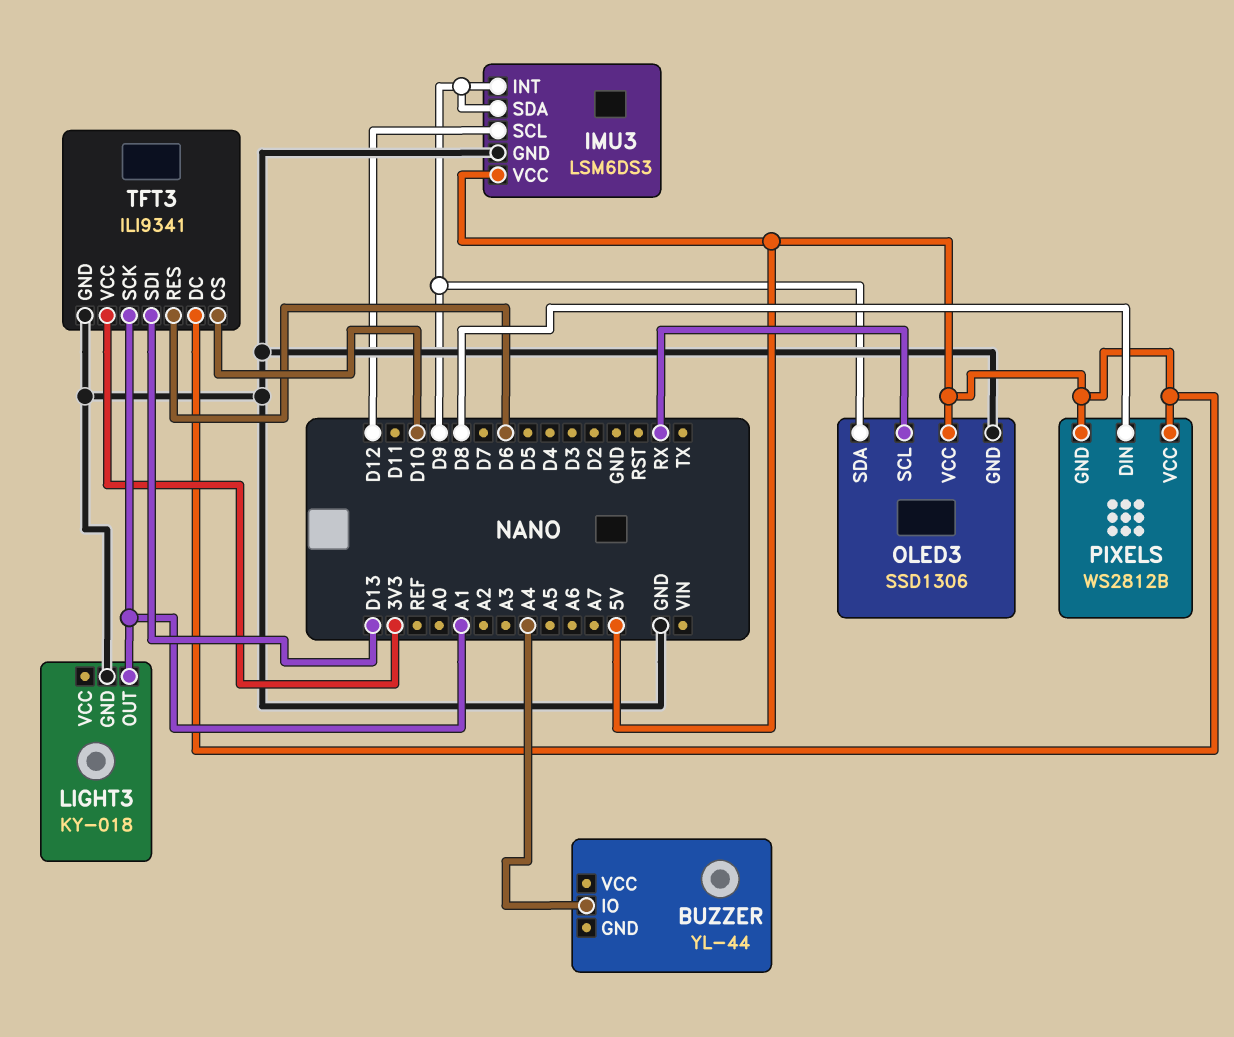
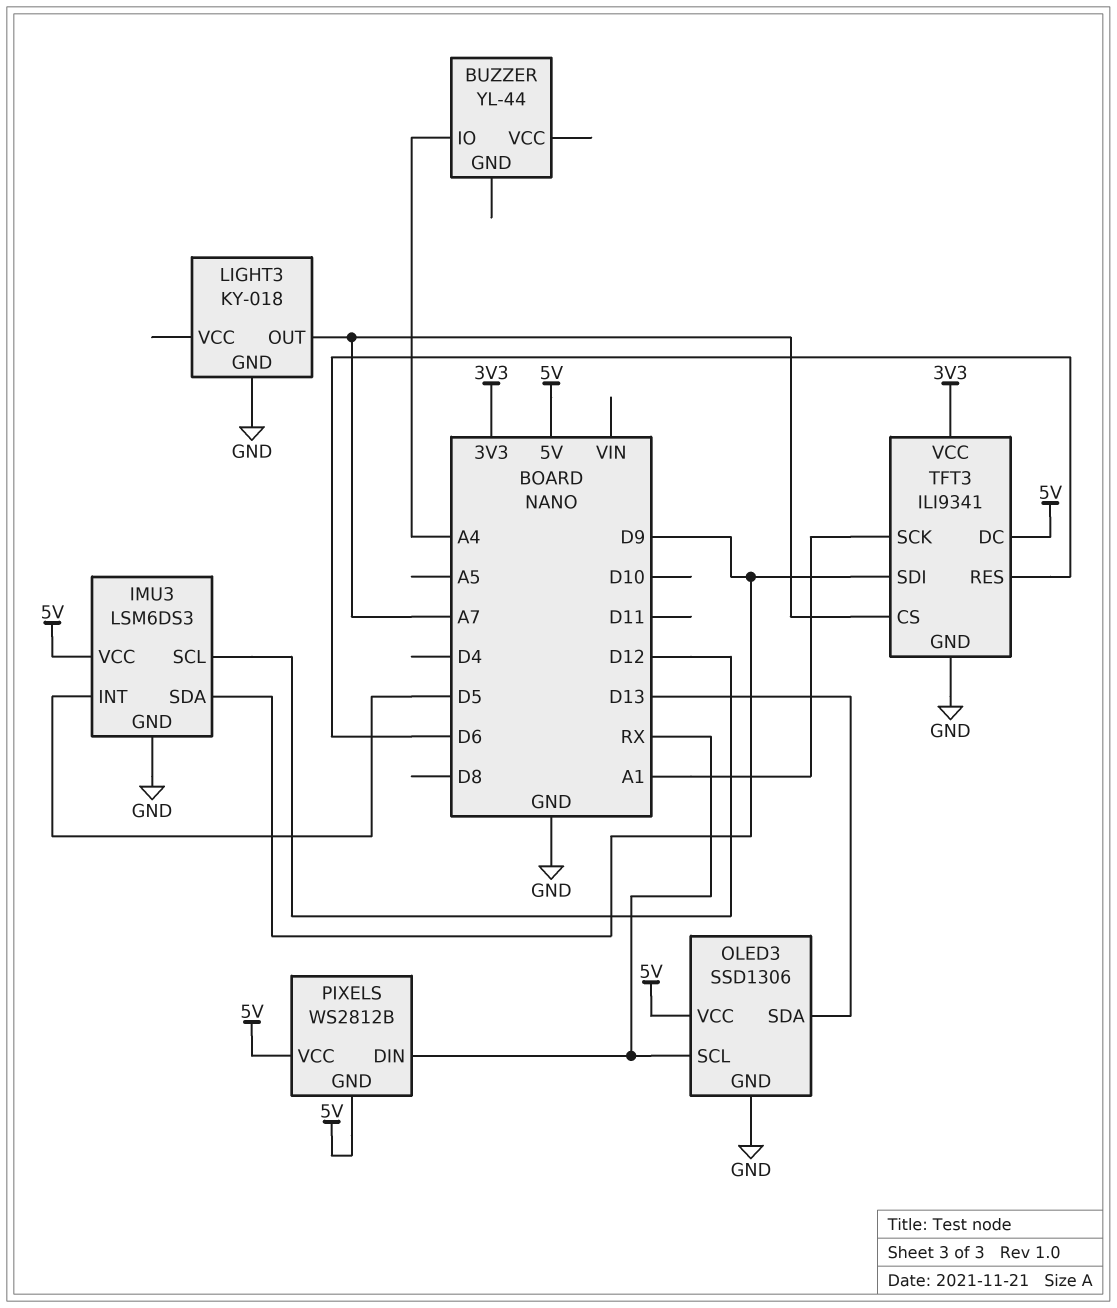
IMU3 pin INT: D9 -> D5
LIGHT3 pin OUT: A1 -> A7
OLED3 pin SDA: D9 -> D13
PIXELS pin DIN: D8 -> RX
TFT3 pin CS: D10 -> A7
TFT3 pin SDI: D13 -> D9

